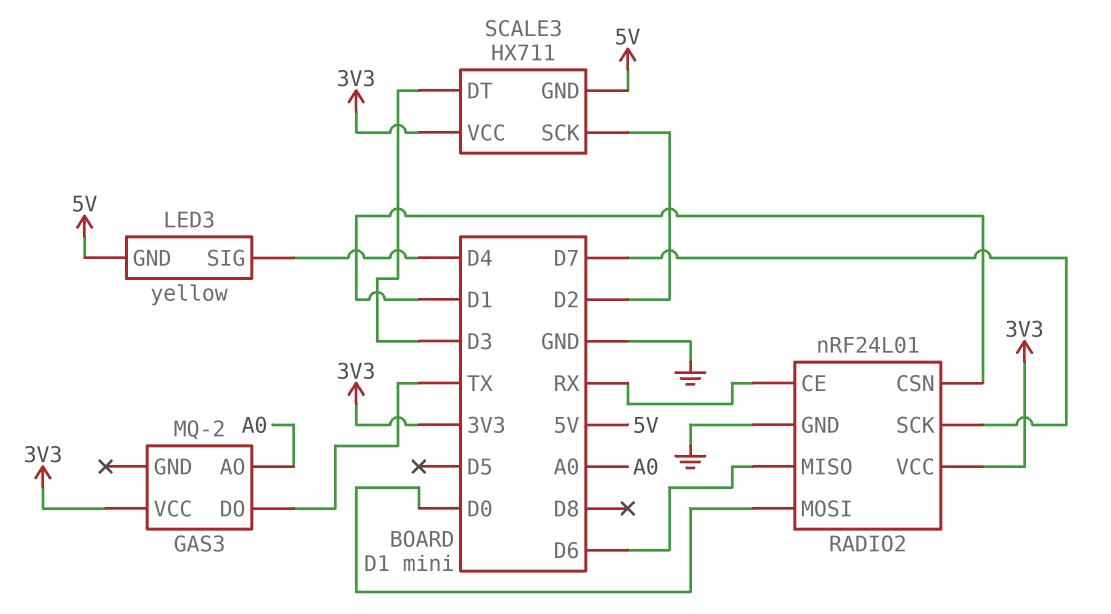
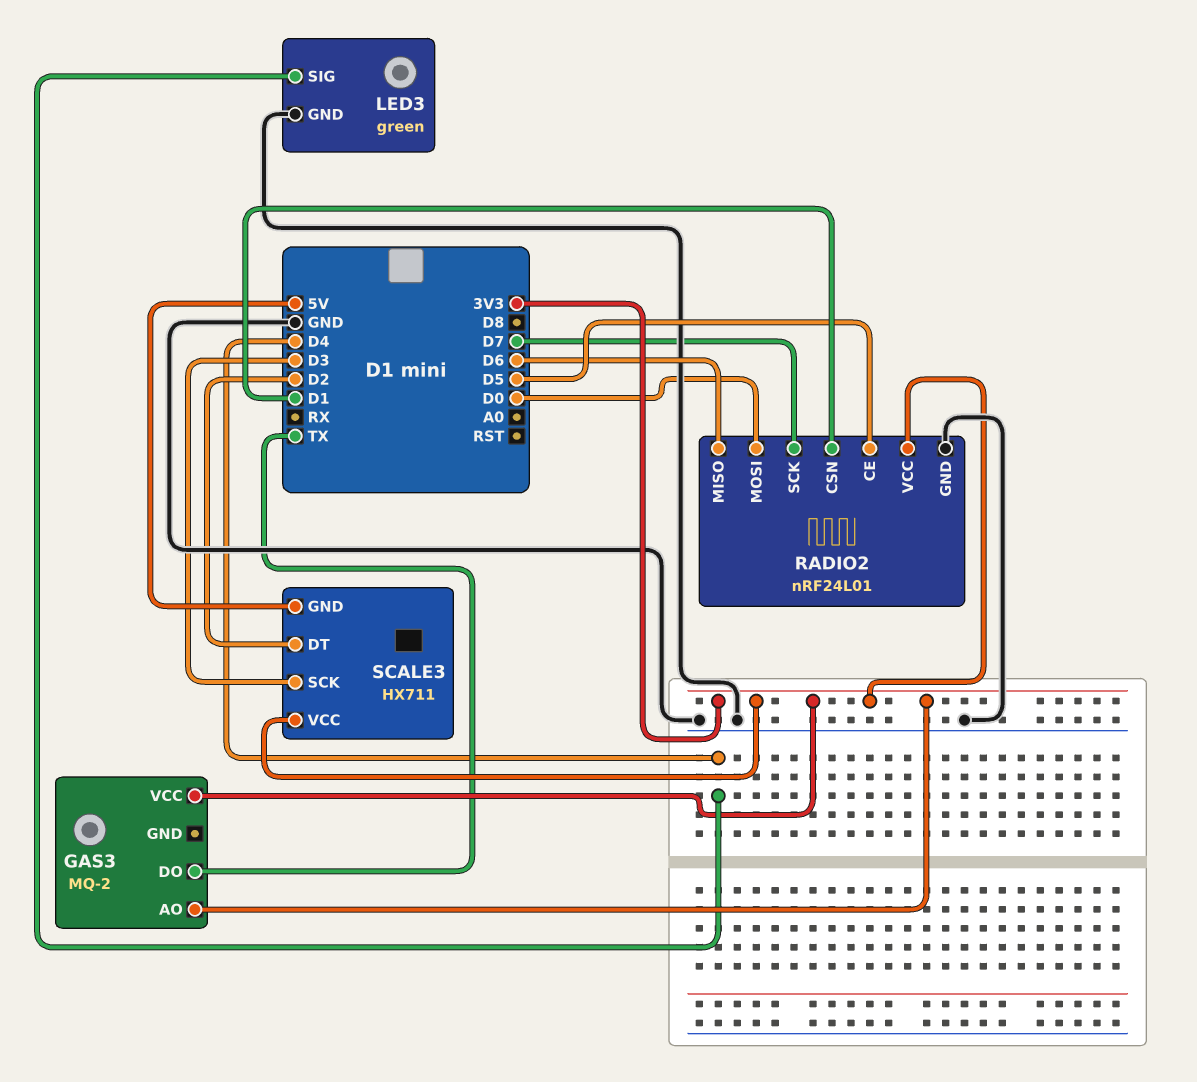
GAS3 pin AO: A0 -> 3V3
LED3: yellow -> green
LED3 pin GND: 5V -> GND
RADIO2 pin CE: RX -> D5
SCALE3 pin DT: D3 -> D2
SCALE3 pin SCK: D2 -> D3

